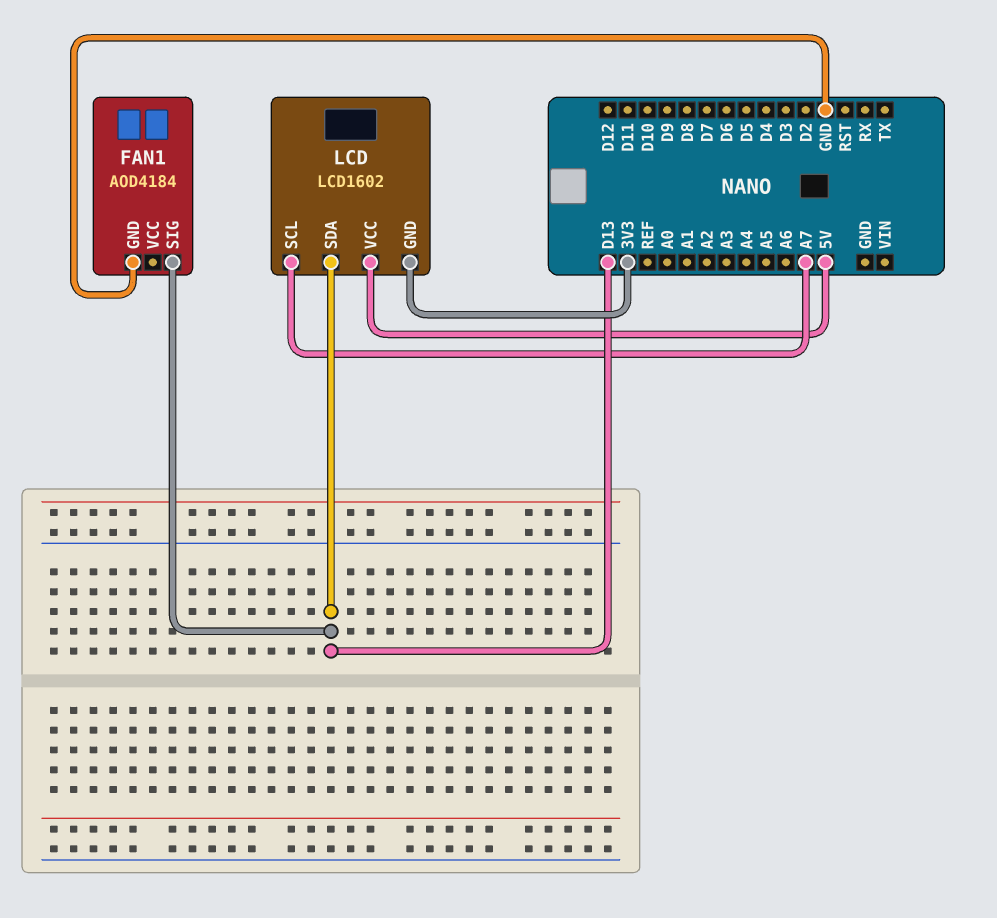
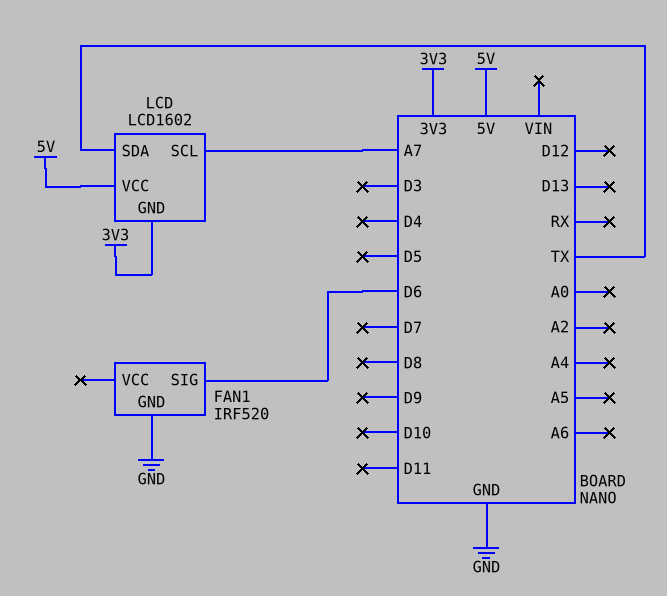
FAN1: AOD4184 -> IRF520
FAN1 pin SIG: D13 -> D6
LCD pin SDA: D13 -> TX

